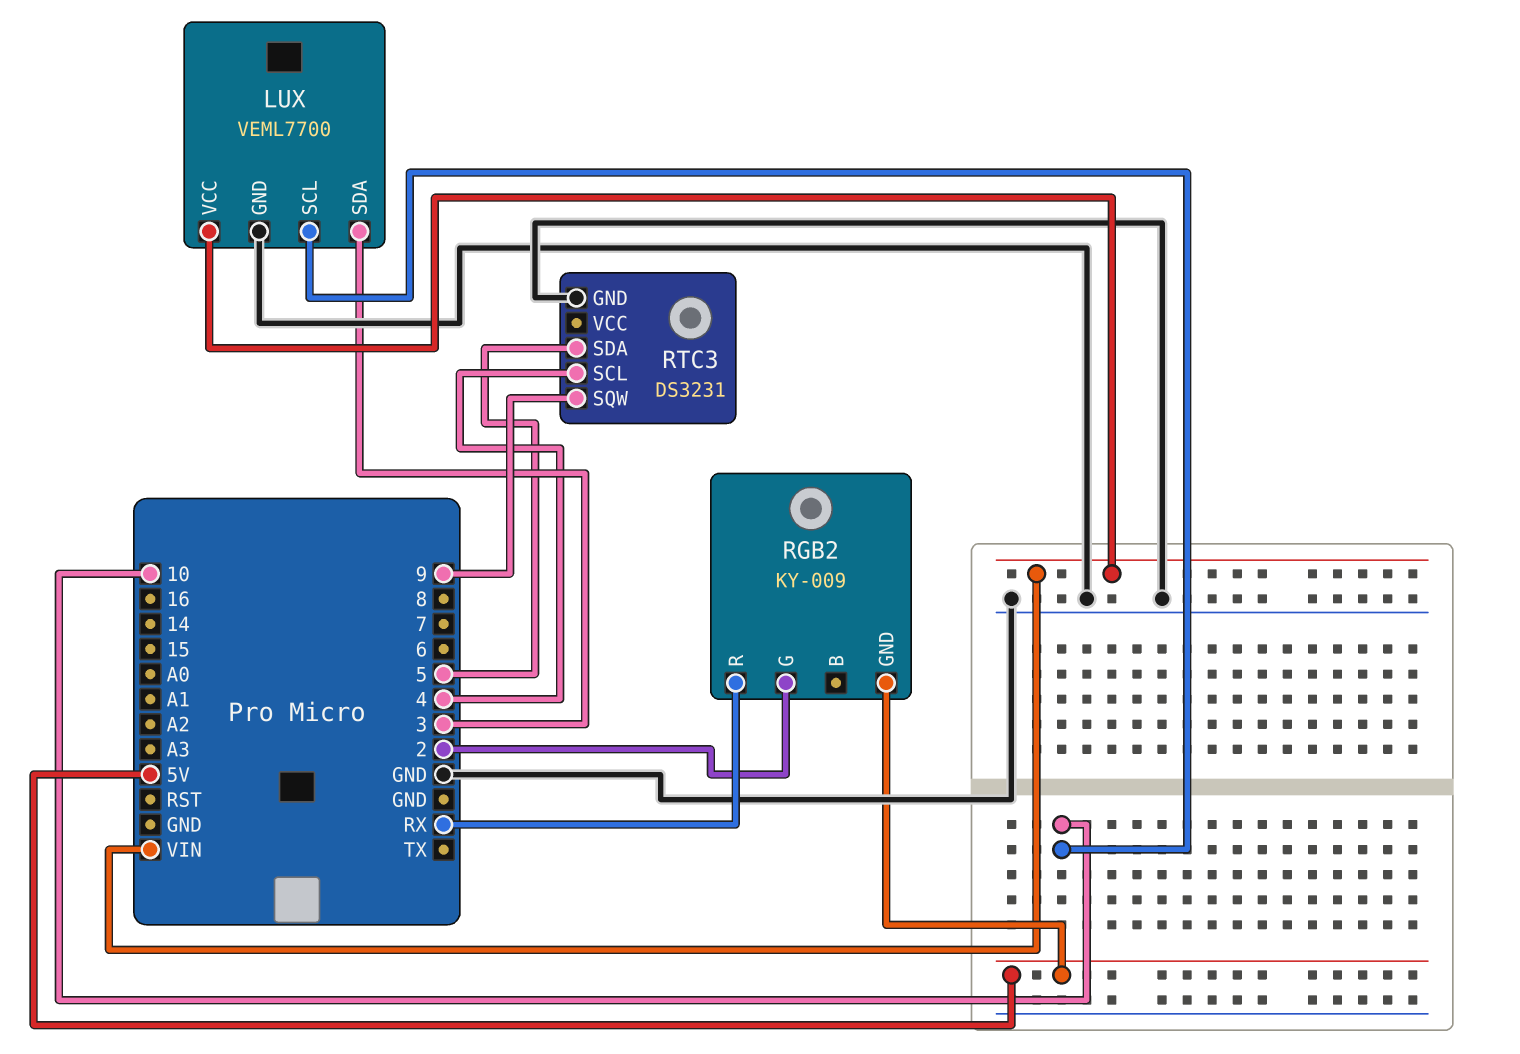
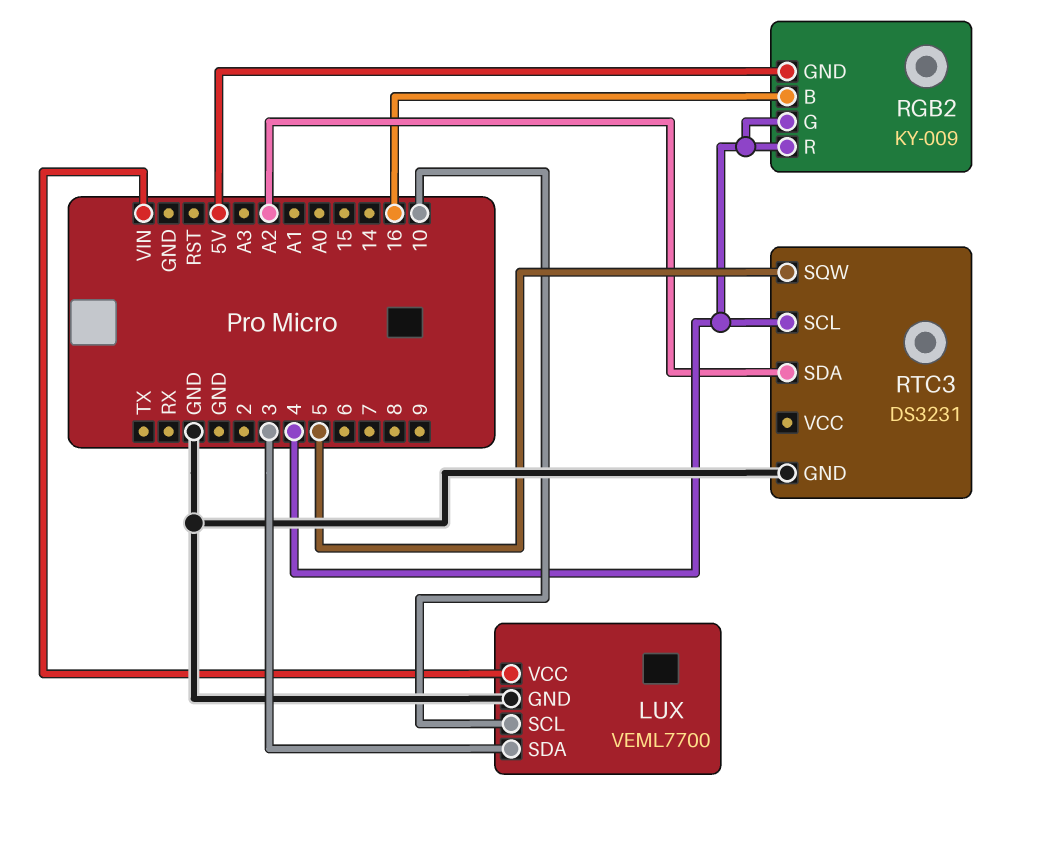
RGB2 pin B: none -> 16
RGB2 pin G: 2 -> 4
RGB2 pin R: RX -> 4
RTC3 pin SDA: 5 -> A2
RTC3 pin SQW: 9 -> 5

